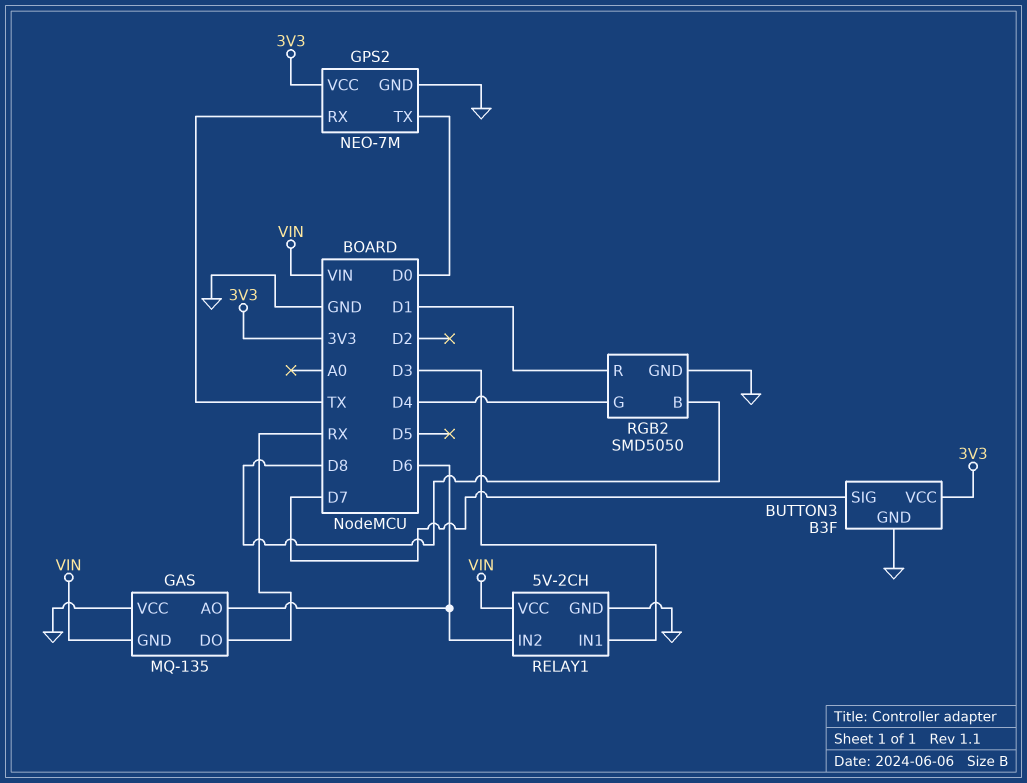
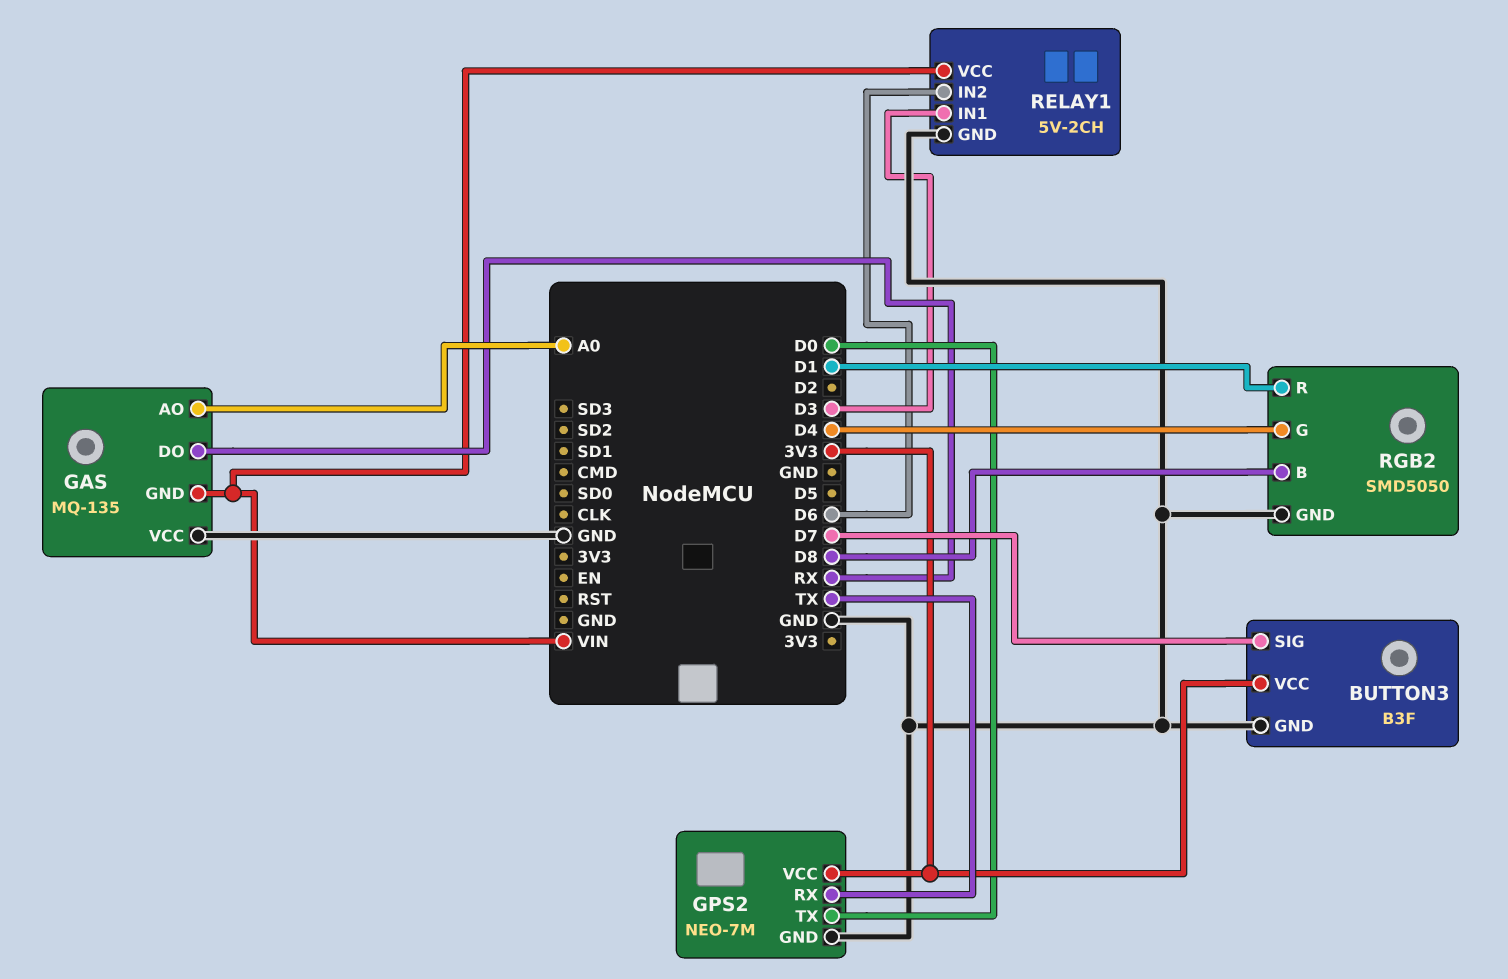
GAS pin AO: D6 -> A0

